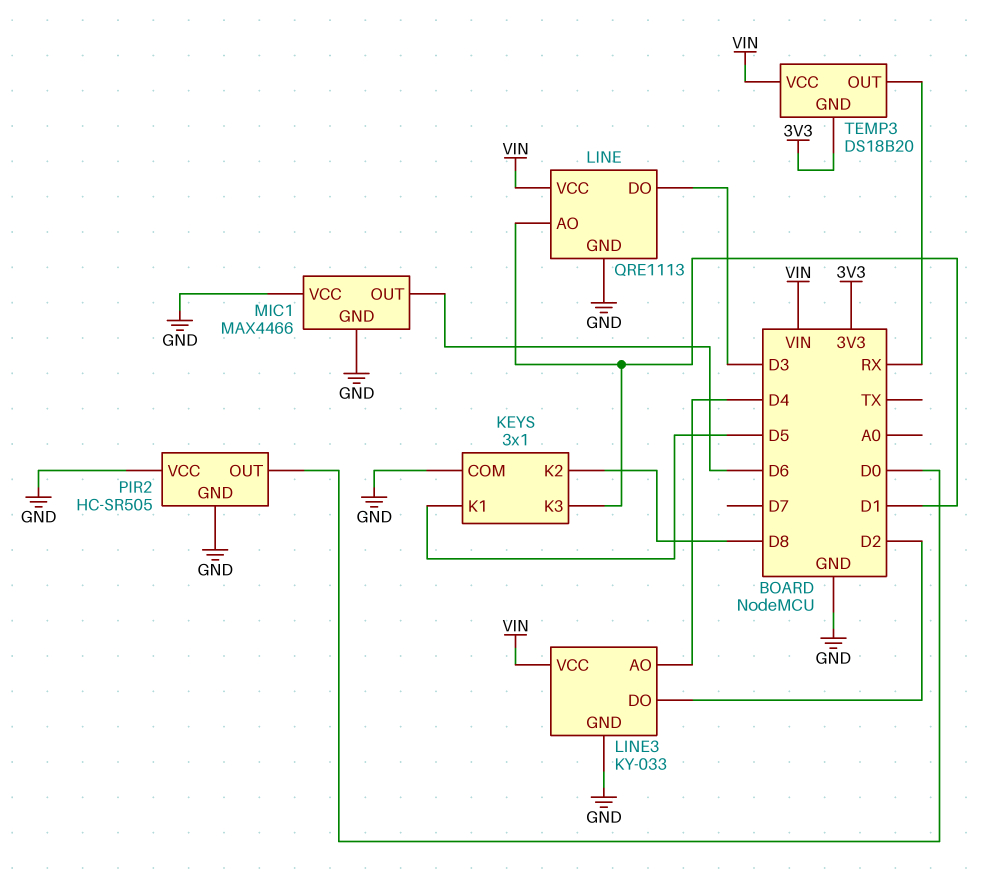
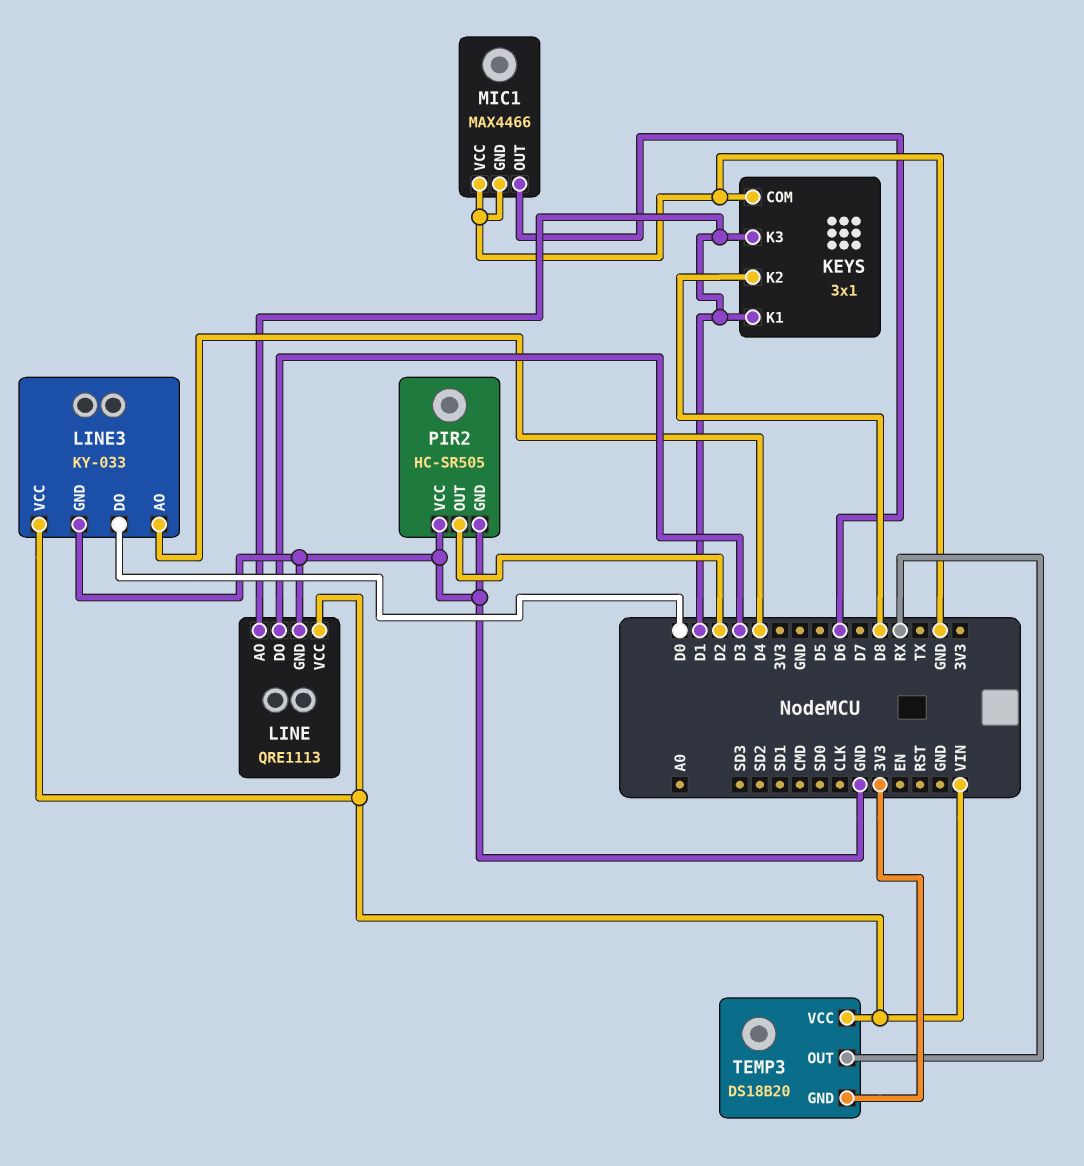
KEYS pin K1: D5 -> D1
LINE3 pin DO: D2 -> D0
PIR2 pin OUT: D0 -> D2

